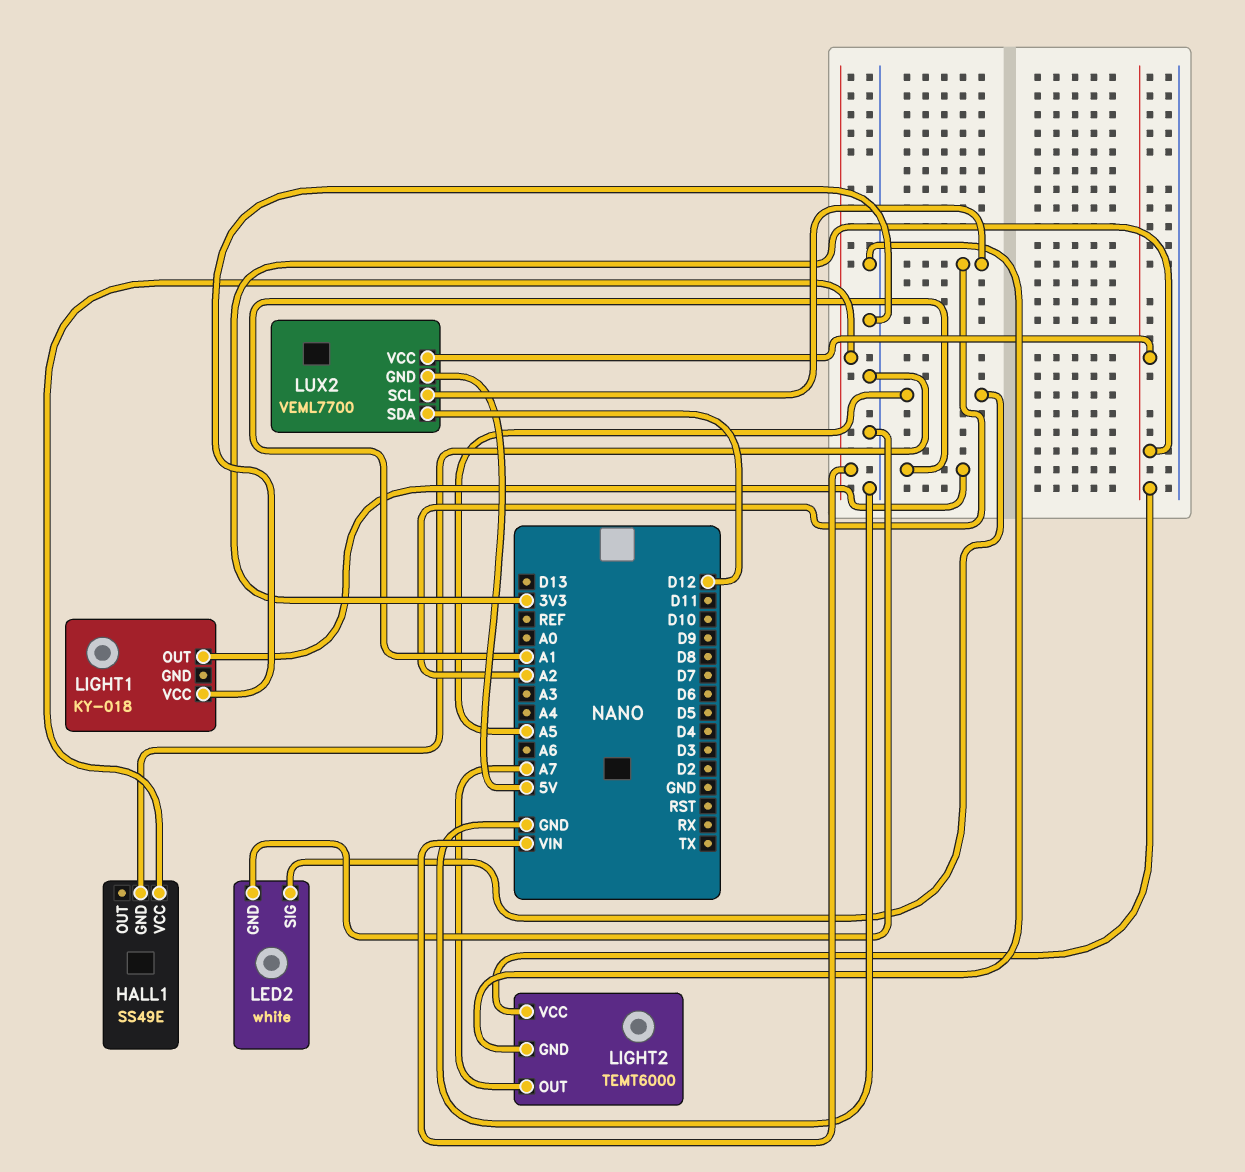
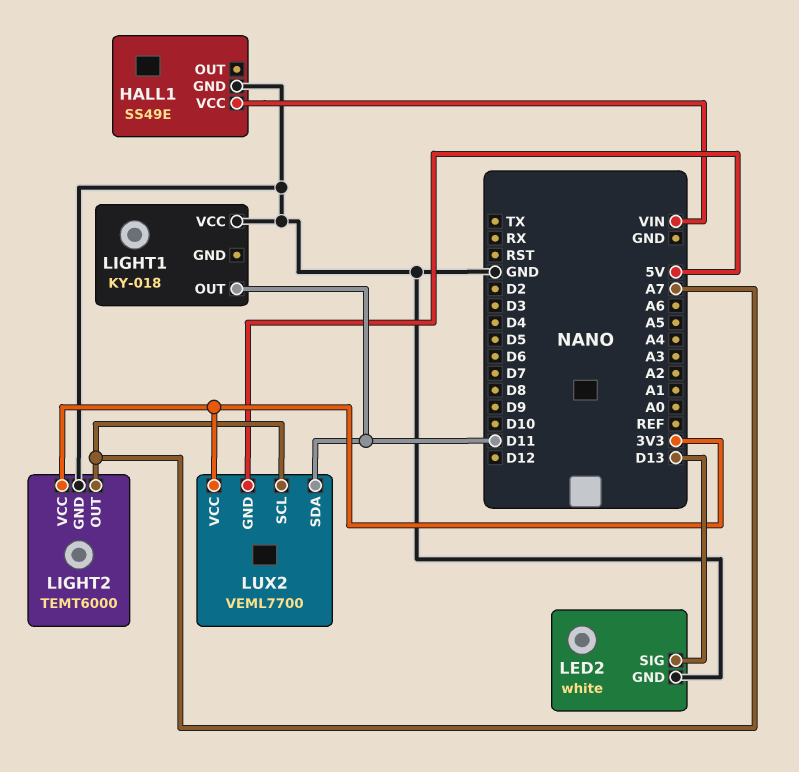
LED2 pin SIG: A5 -> D13
LIGHT1 pin OUT: A1 -> D11
LUX2 pin SCL: A2 -> A7
LUX2 pin SDA: D12 -> D11

